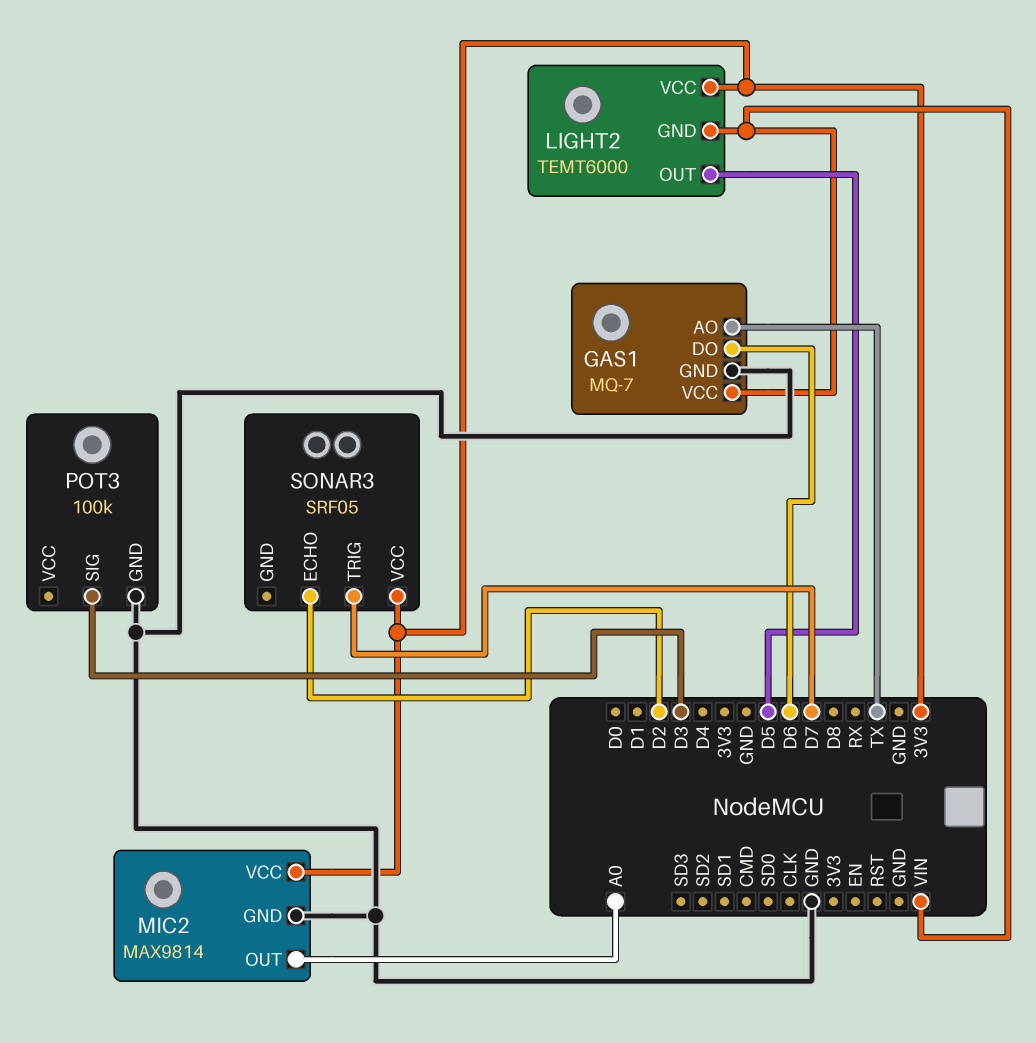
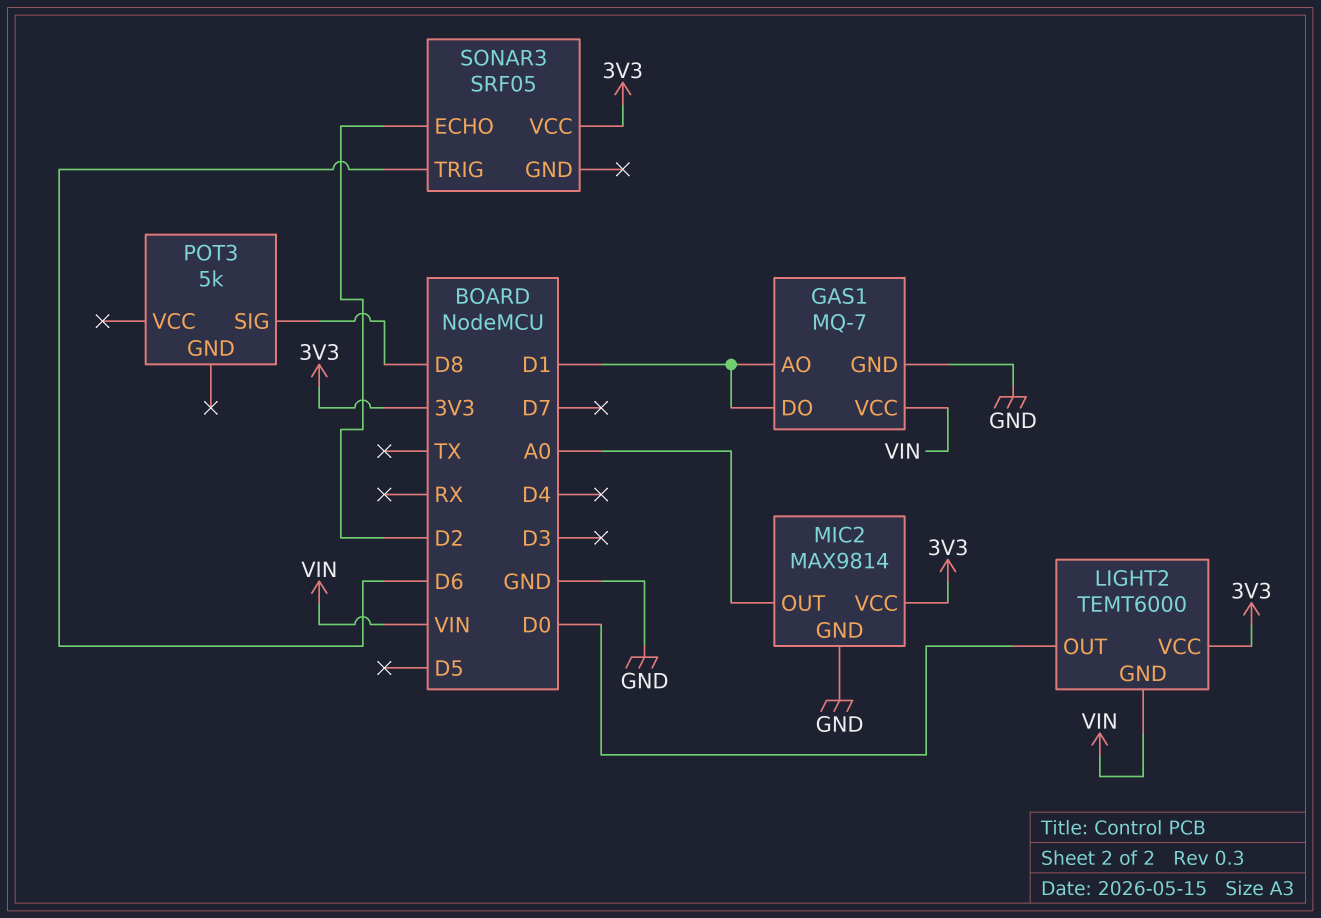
GAS1 pin AO: TX -> D1
GAS1 pin DO: D6 -> D1
LIGHT2 pin OUT: D5 -> D0
POT3: 100k -> 5k
POT3 pin GND: GND -> none
POT3 pin SIG: D3 -> D8
SONAR3 pin TRIG: D7 -> D6

